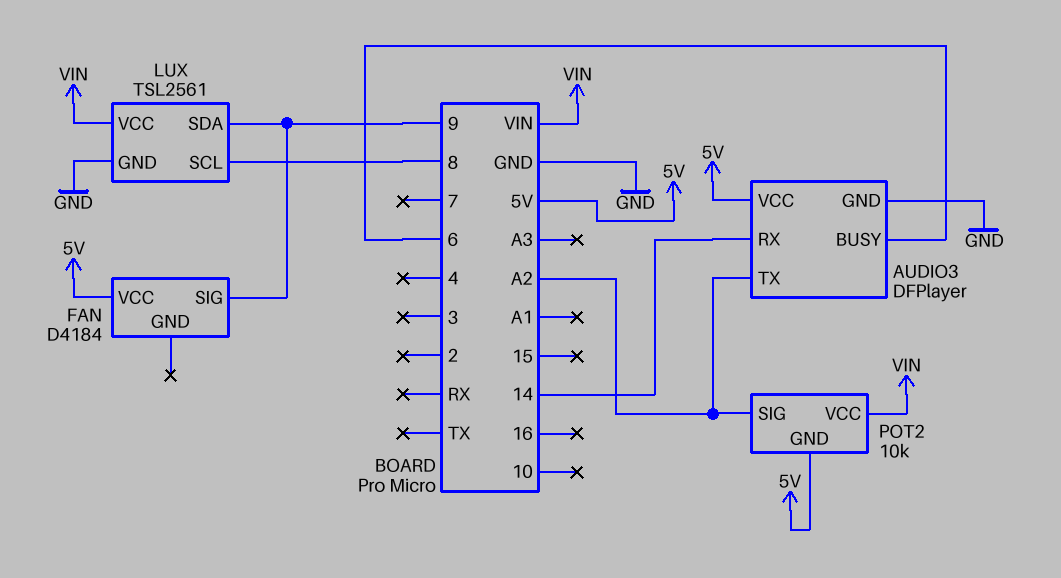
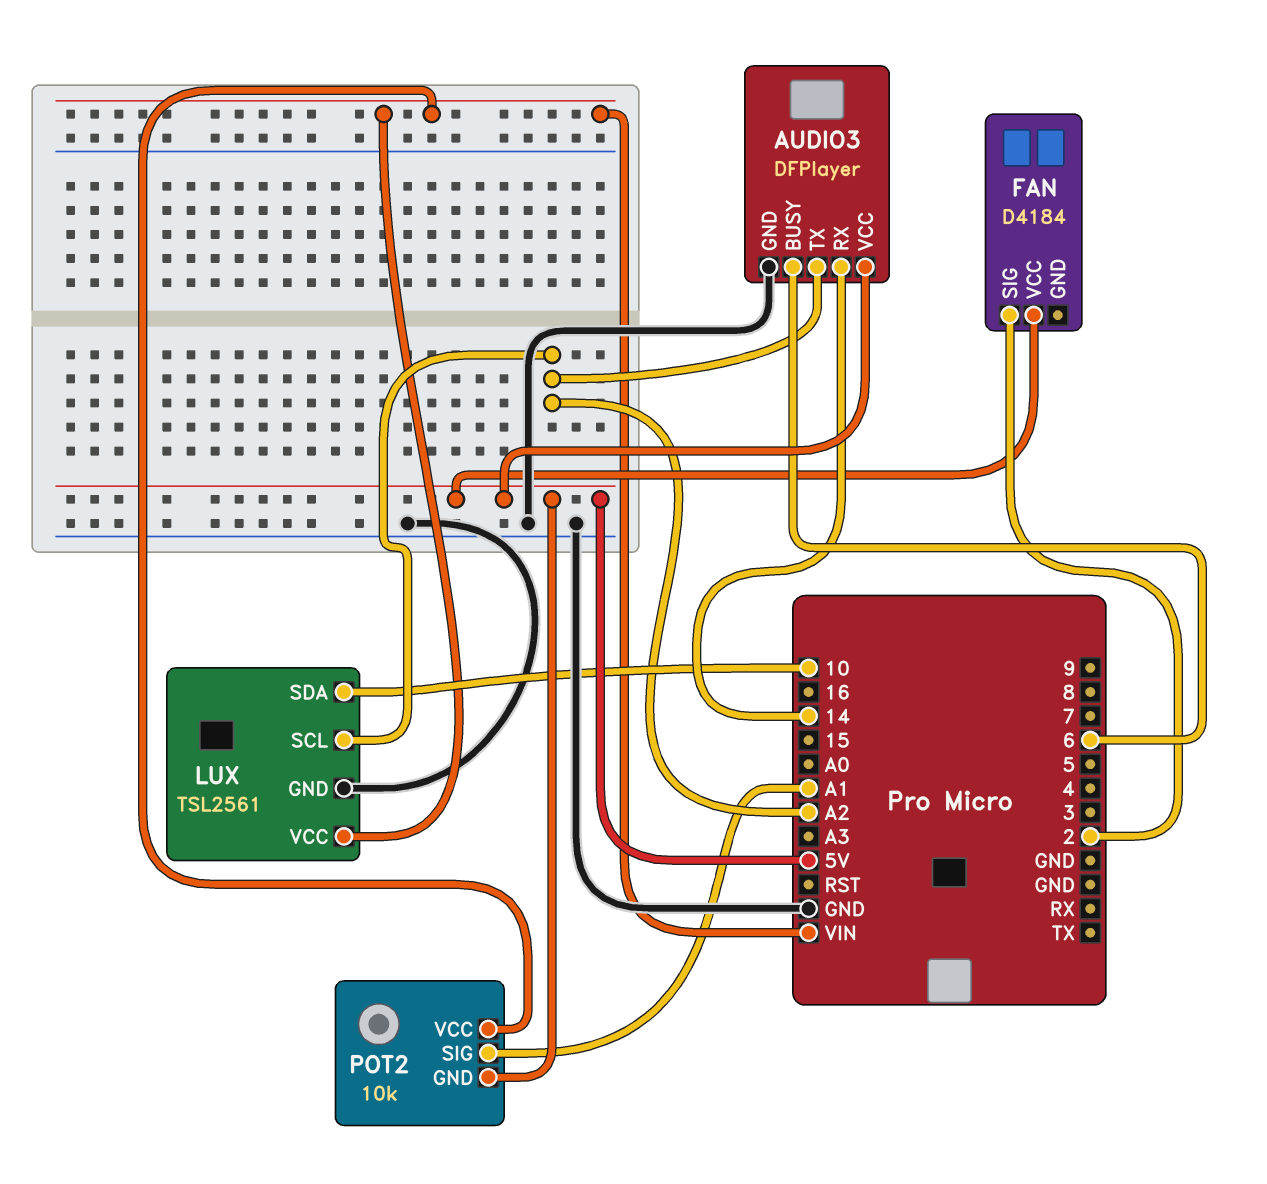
FAN pin SIG: 9 -> 2
LUX pin SCL: 8 -> A2
LUX pin SDA: 9 -> 10
POT2 pin SIG: A2 -> A1

